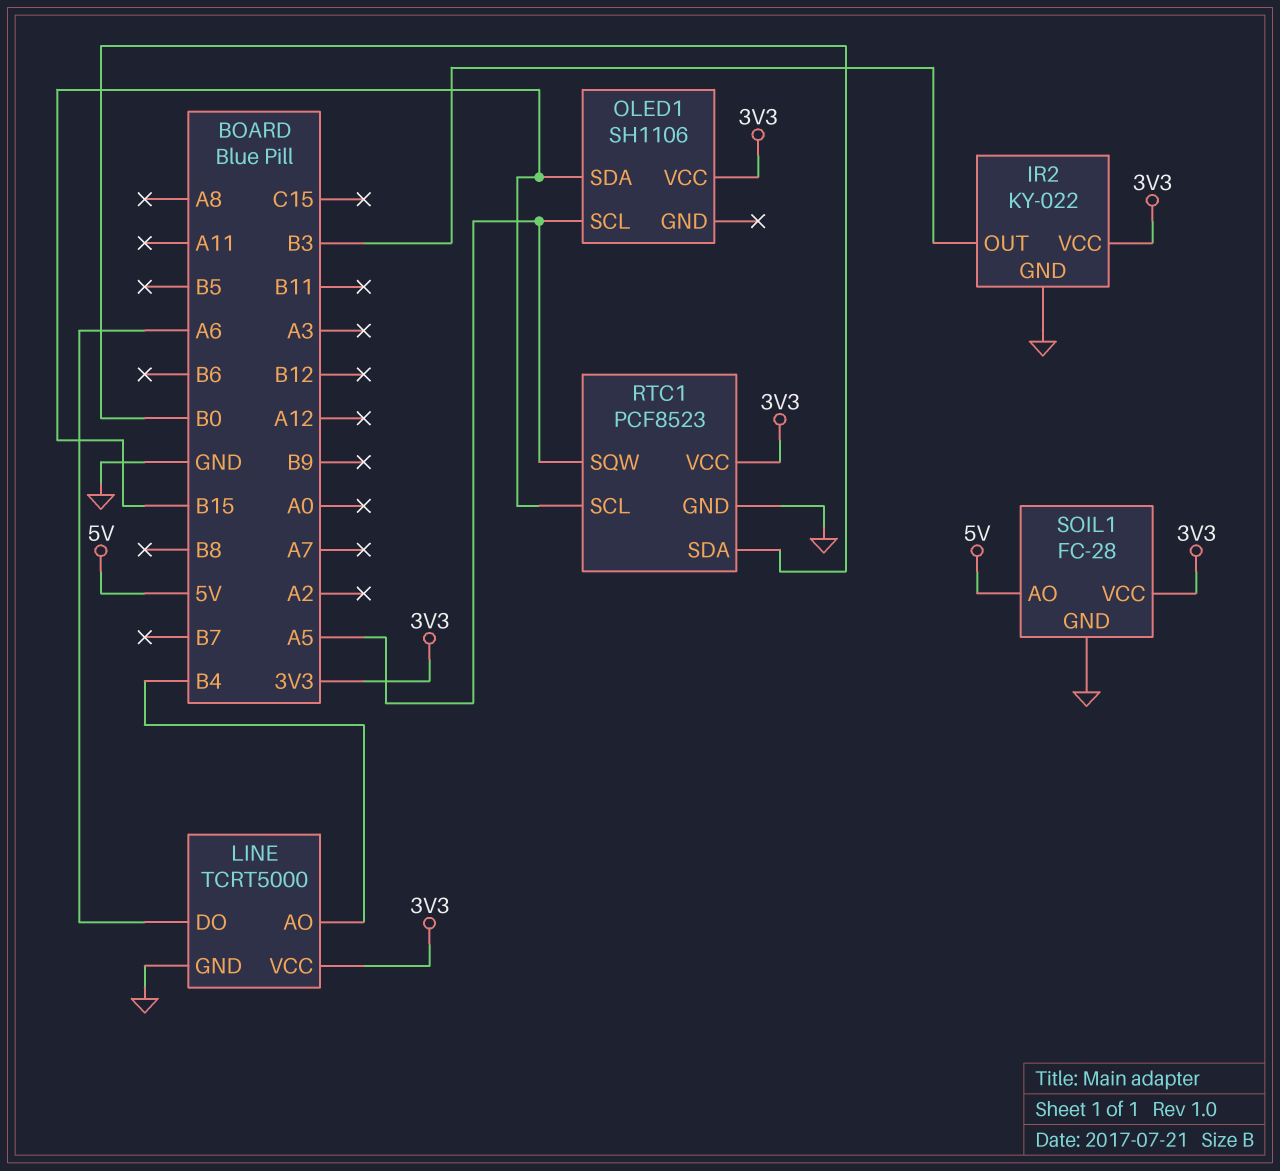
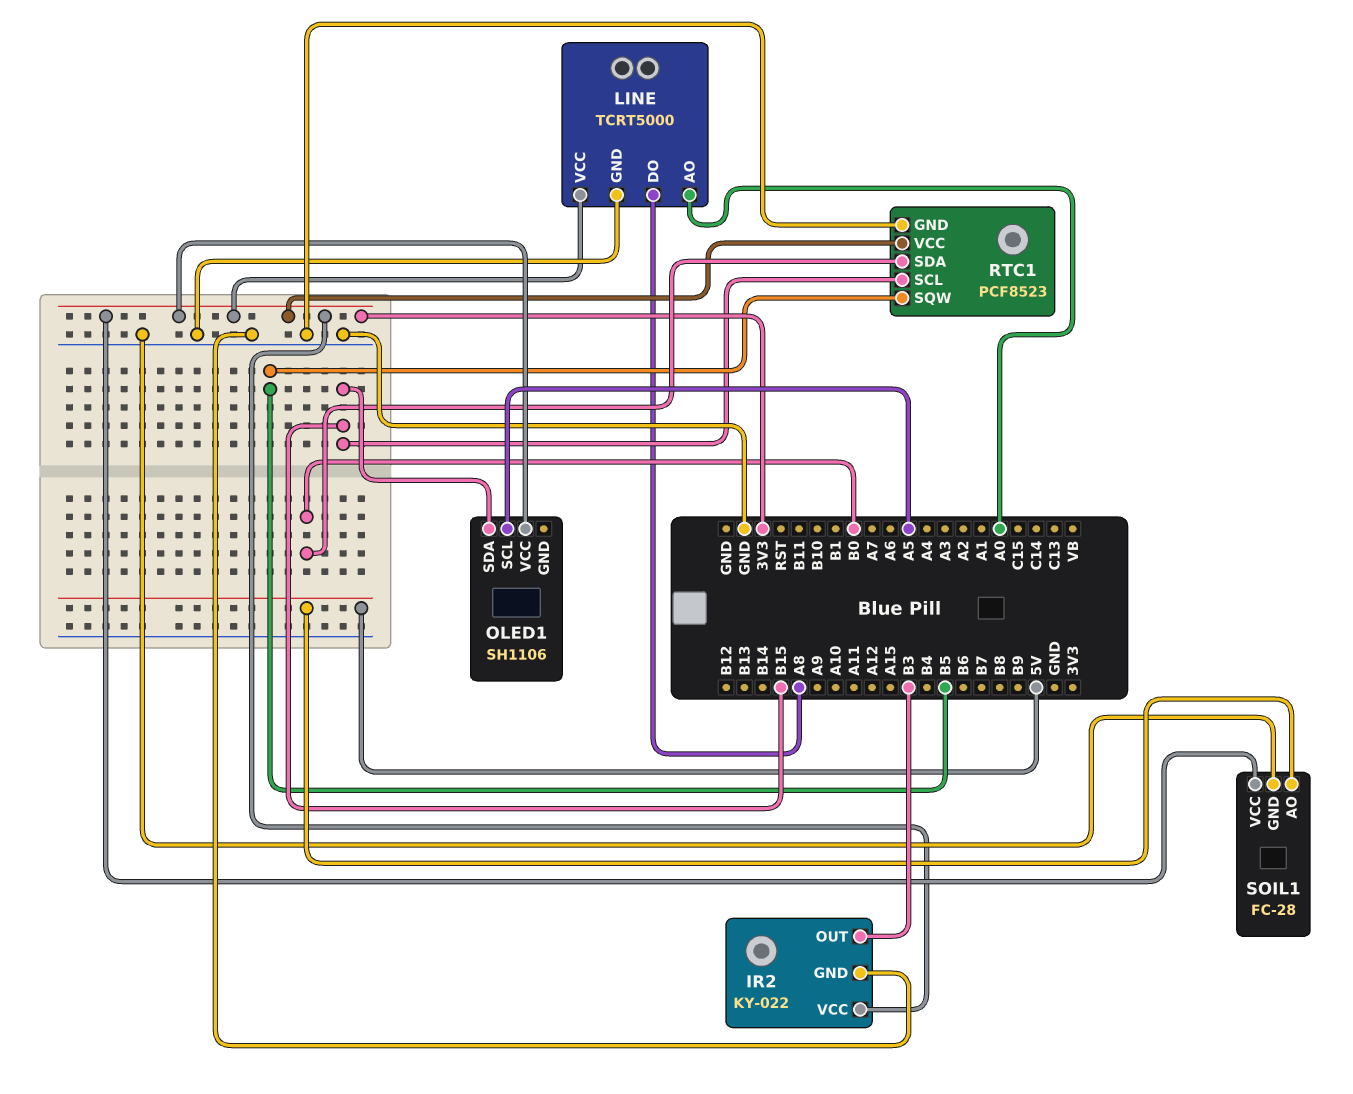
LINE pin AO: B4 -> A0
LINE pin DO: A6 -> A8
RTC1 pin SQW: A5 -> B5

